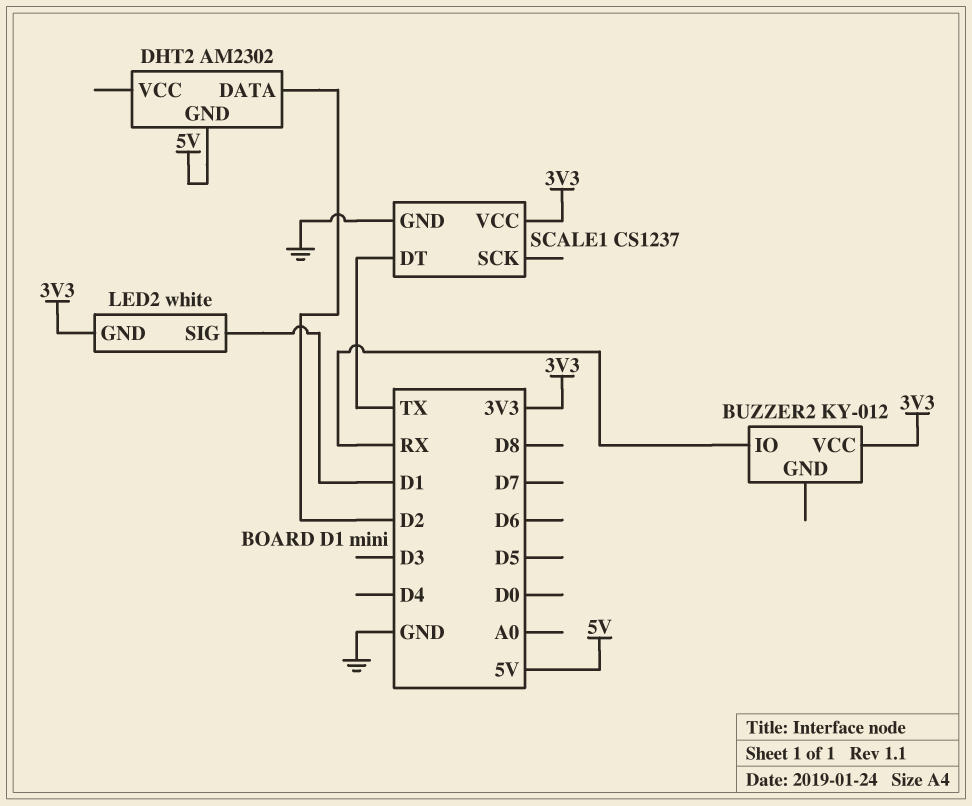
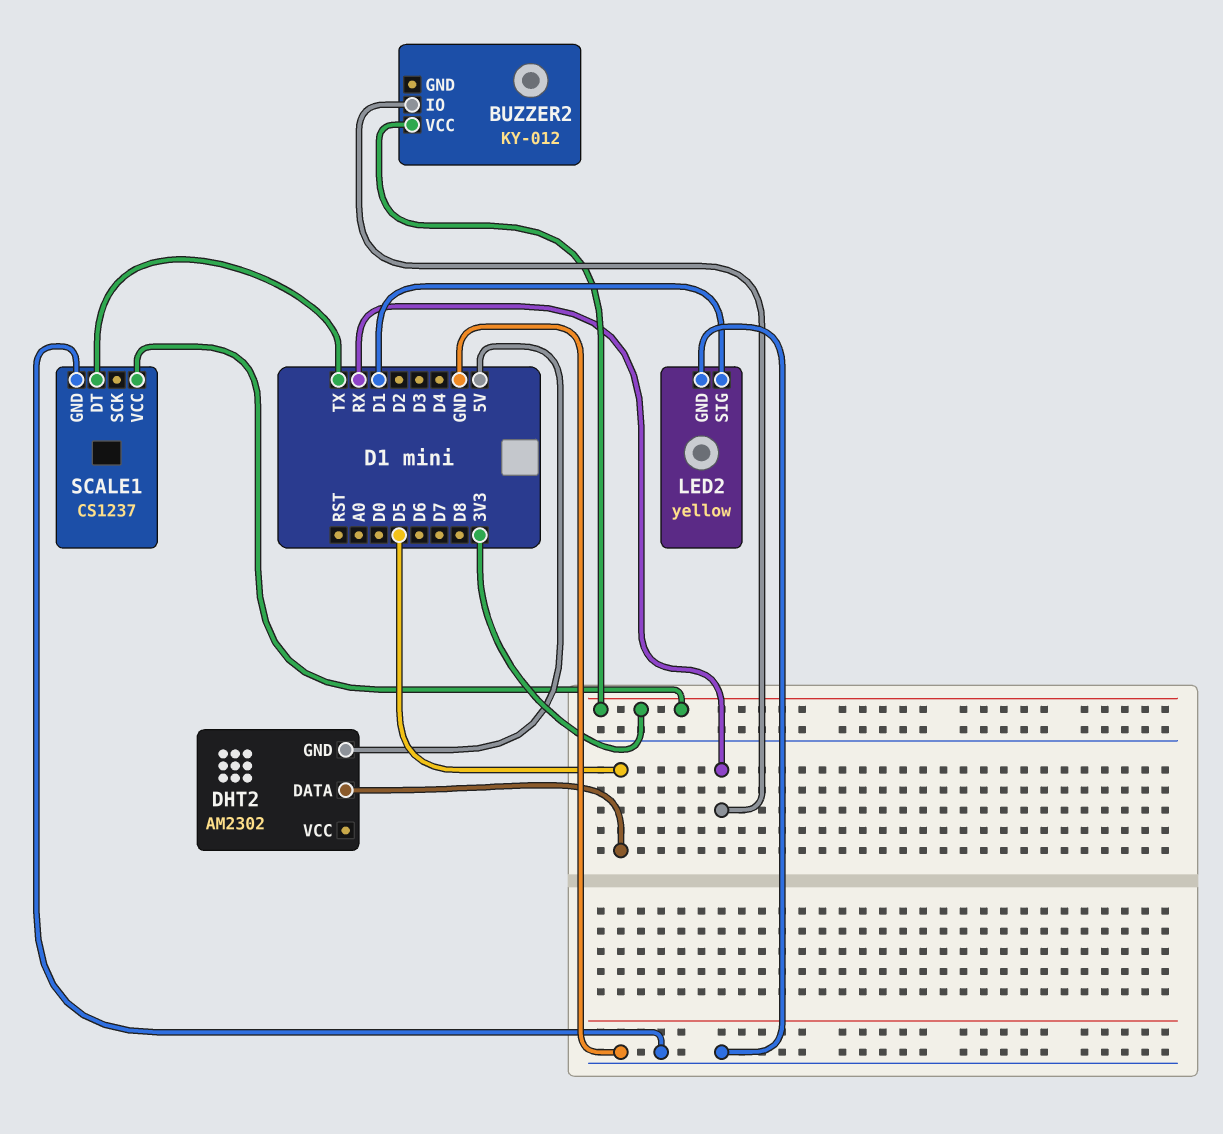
DHT2 pin DATA: D2 -> D5
LED2: white -> yellow
LED2 pin GND: 3V3 -> GND

